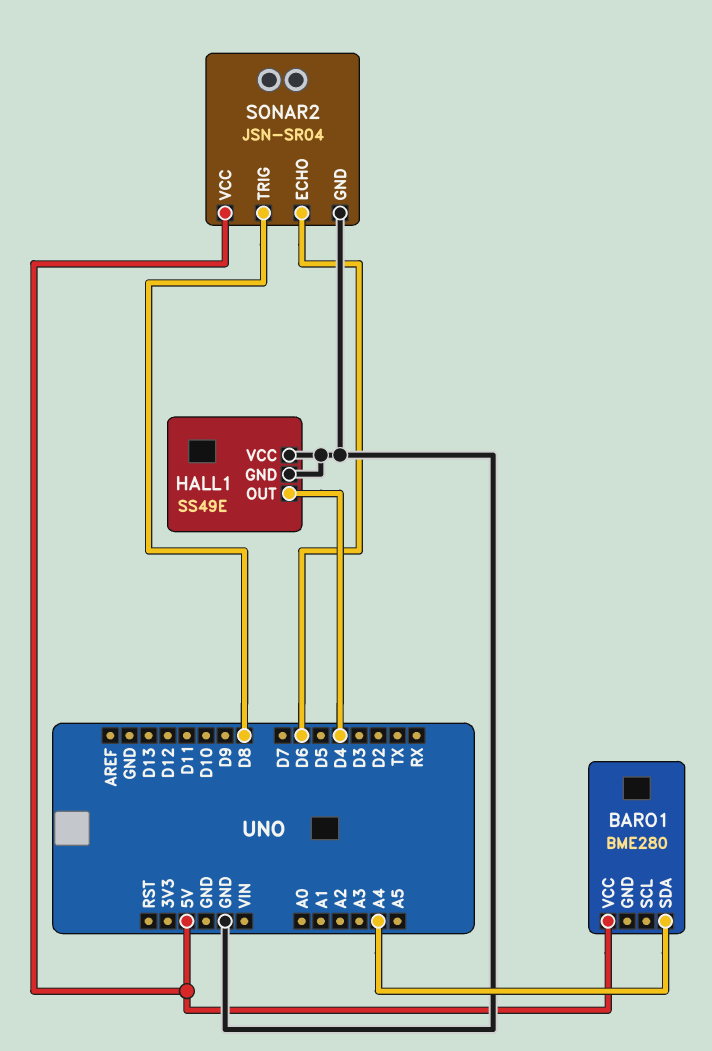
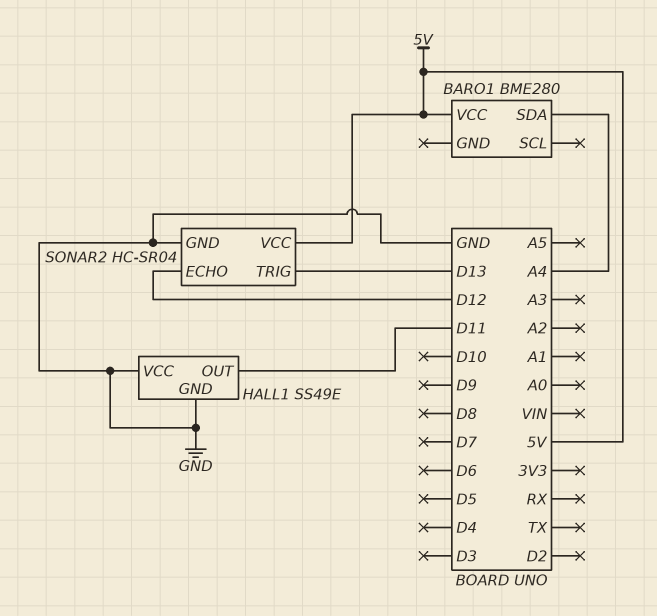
HALL1 pin OUT: D4 -> D11
SONAR2: JSN-SR04 -> HC-SR04
SONAR2 pin ECHO: D6 -> D12
SONAR2 pin TRIG: D8 -> D13

